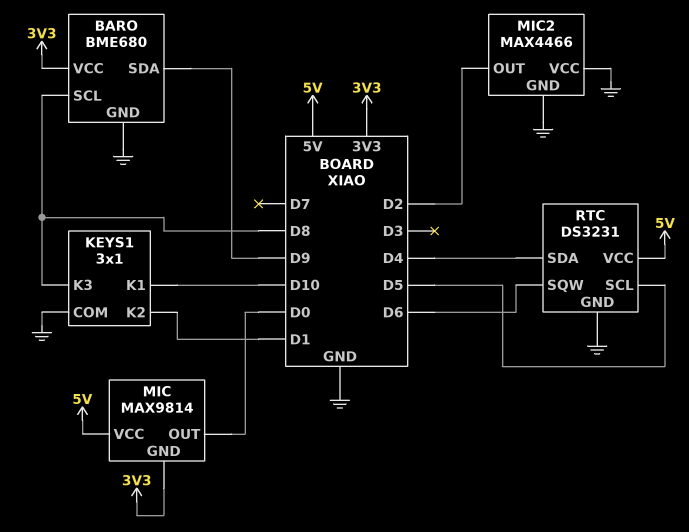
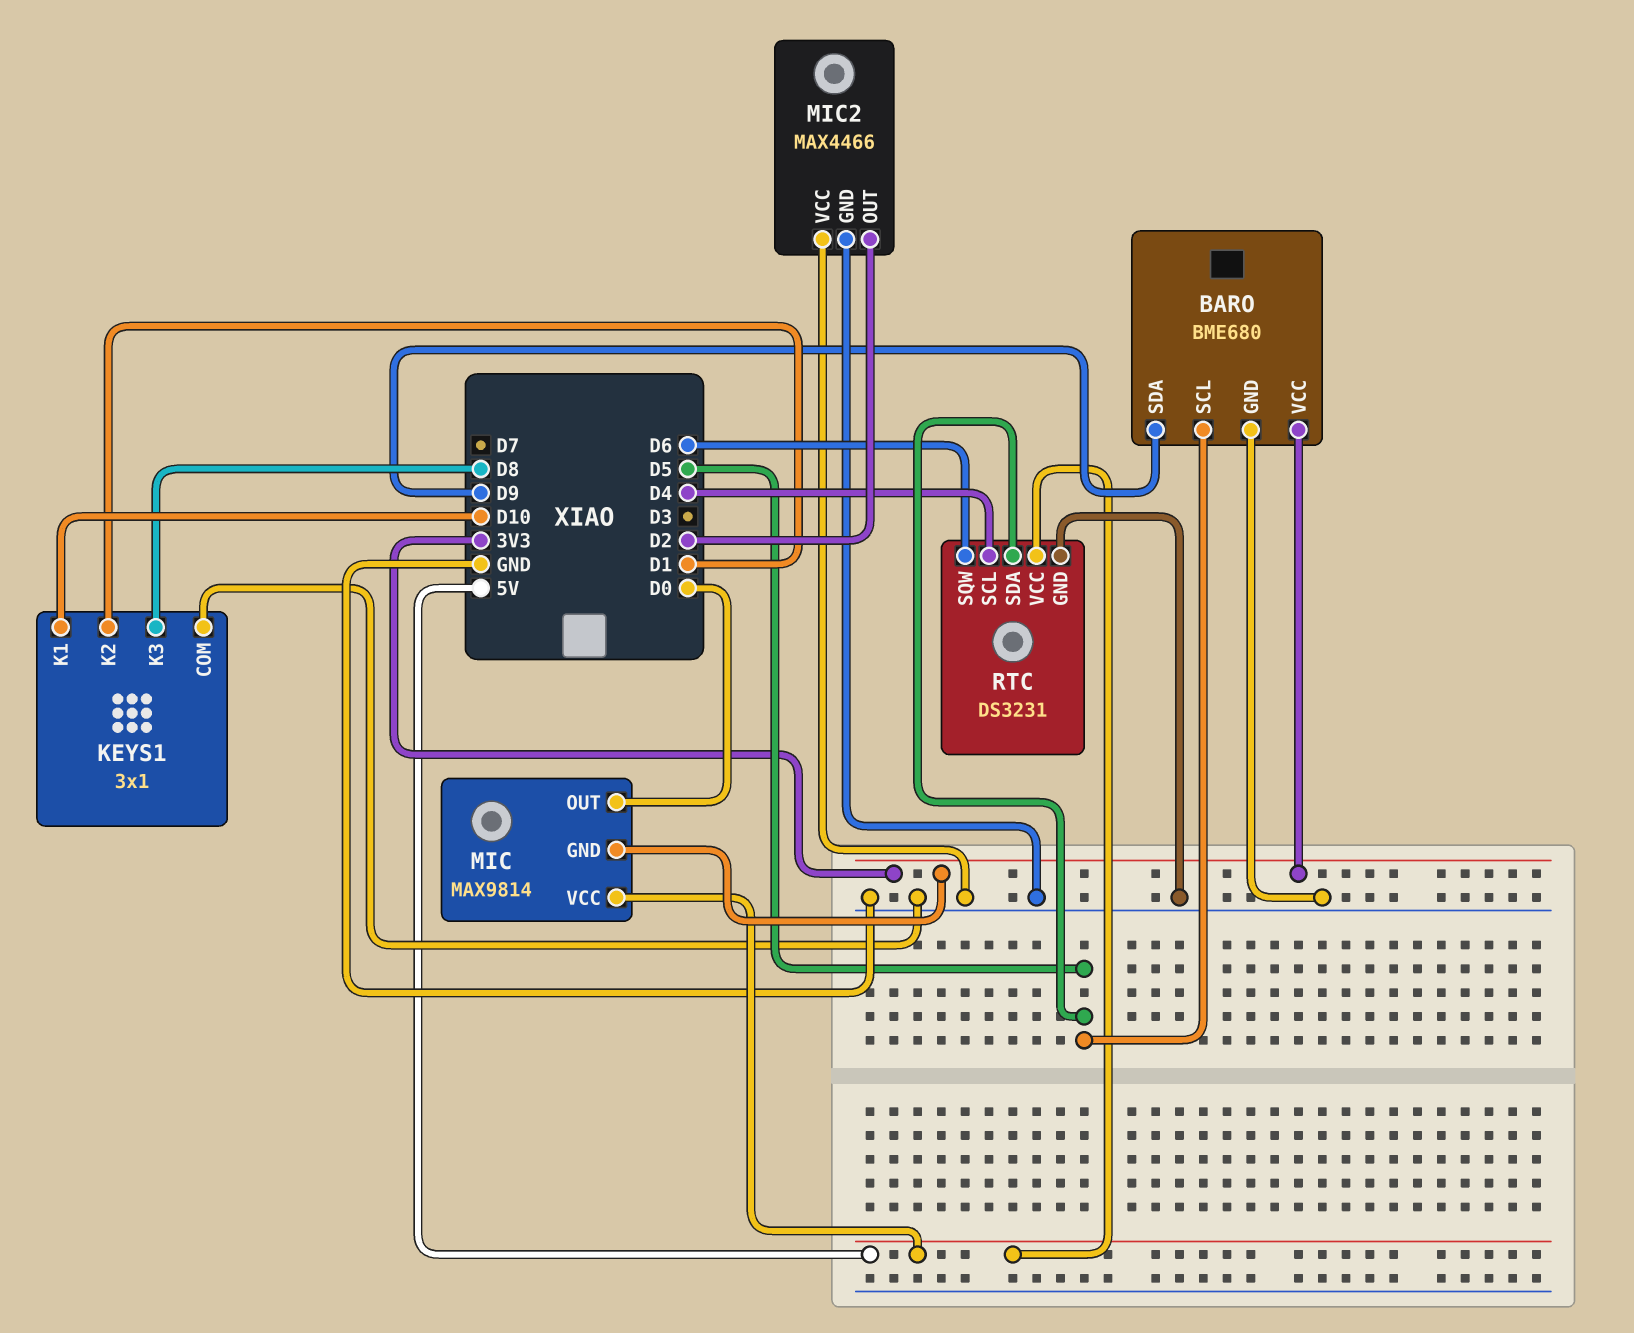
BARO pin SCL: D8 -> D5
RTC pin SCL: D5 -> D4
RTC pin SDA: D4 -> D5

